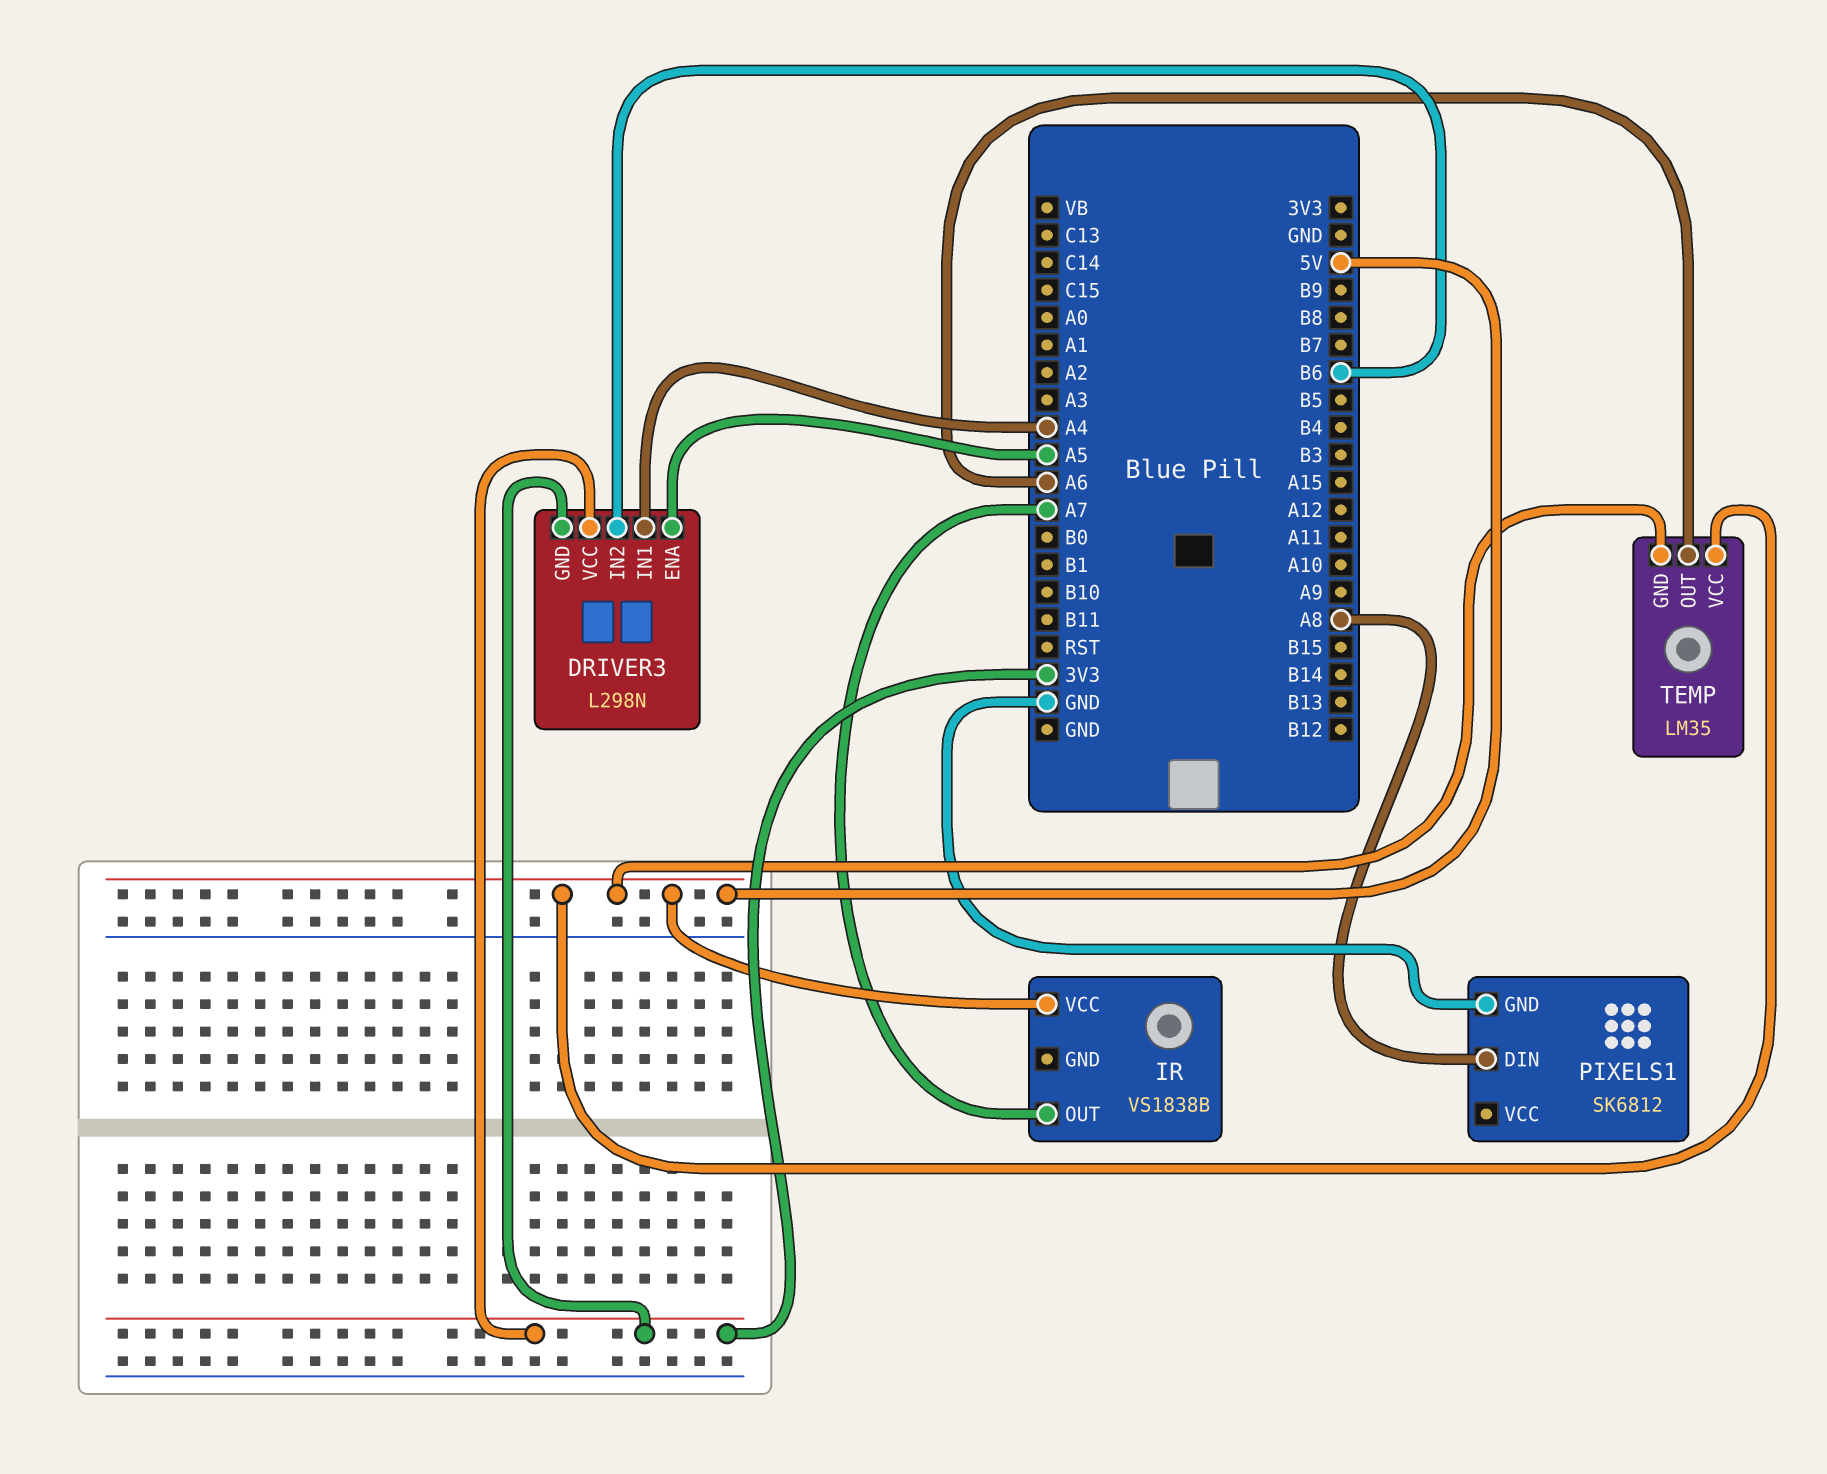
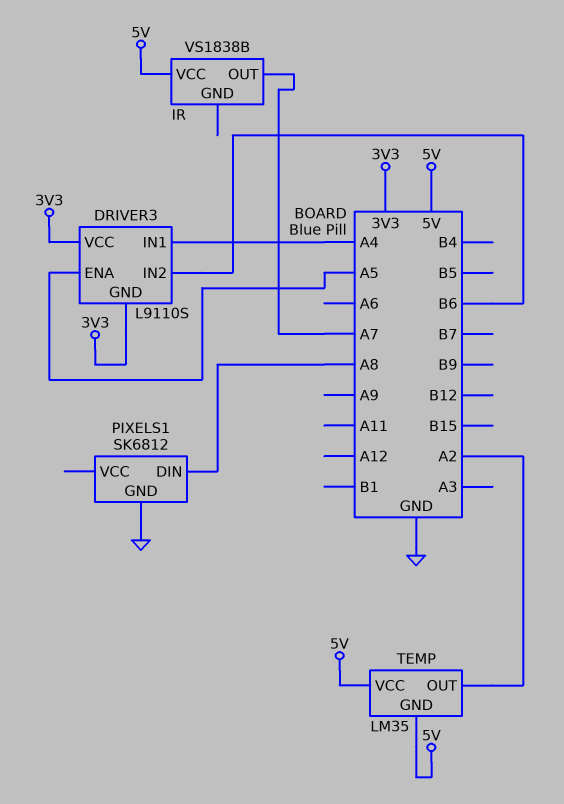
DRIVER3: L298N -> L9110S
TEMP pin OUT: A6 -> A2

